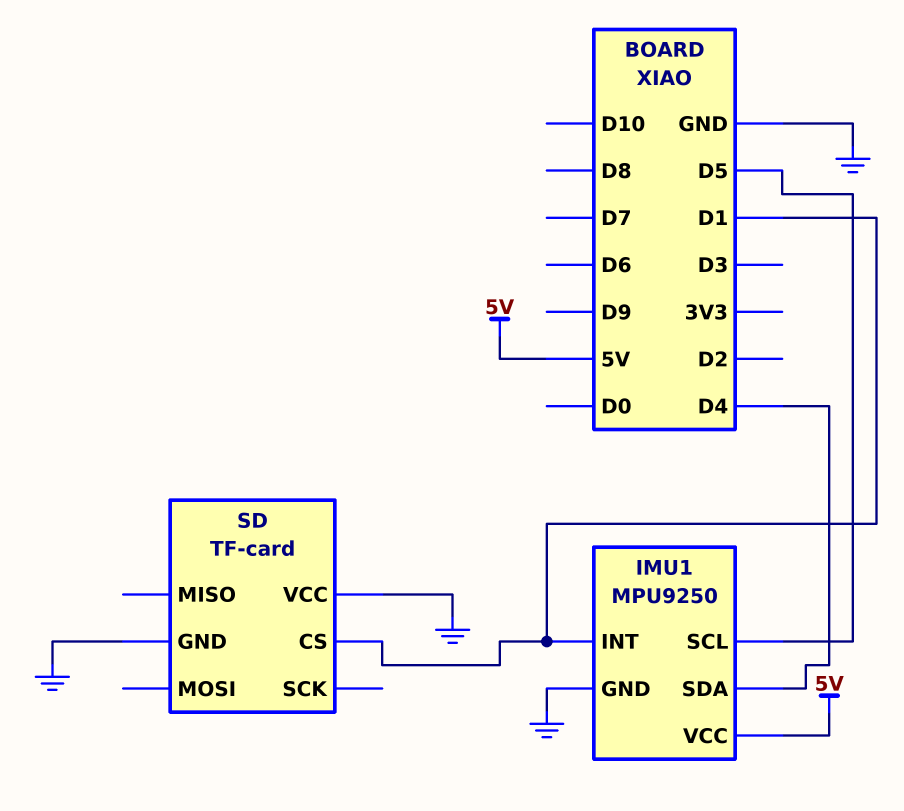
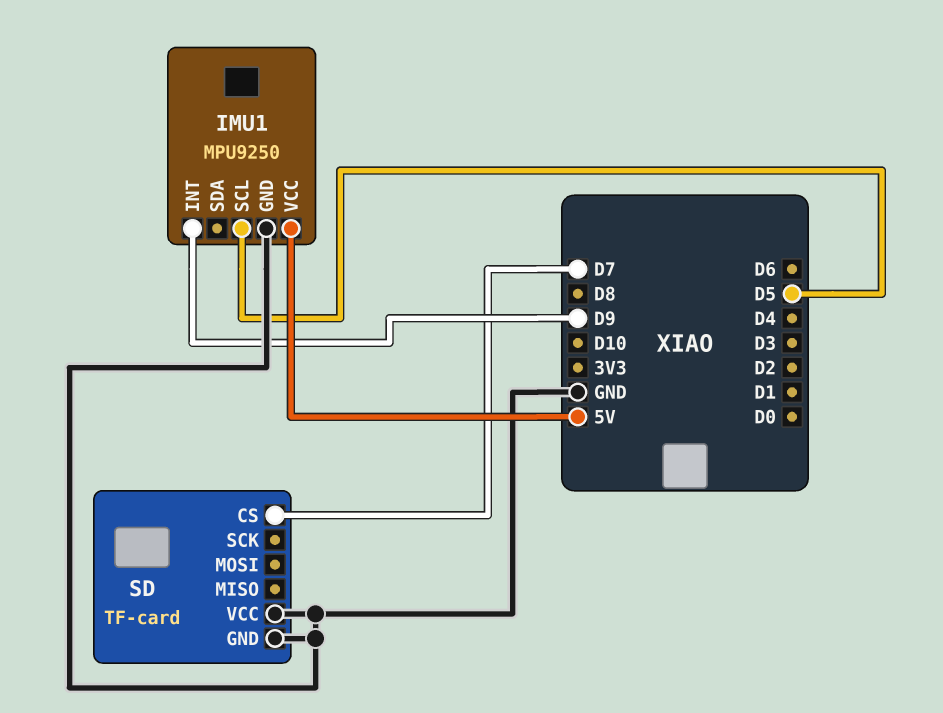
IMU1 pin INT: D1 -> D9
IMU1 pin SDA: D4 -> none
SD pin CS: D1 -> D7

